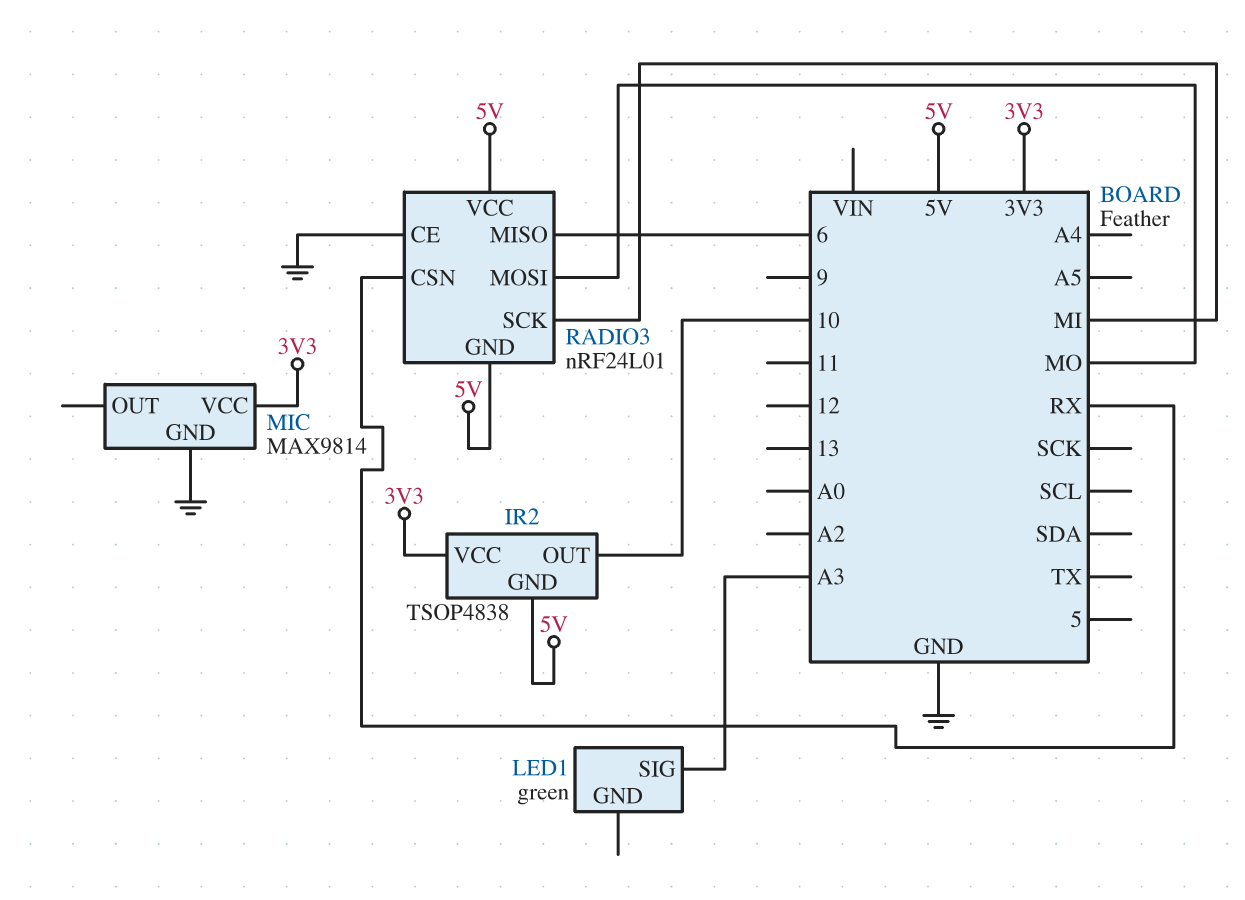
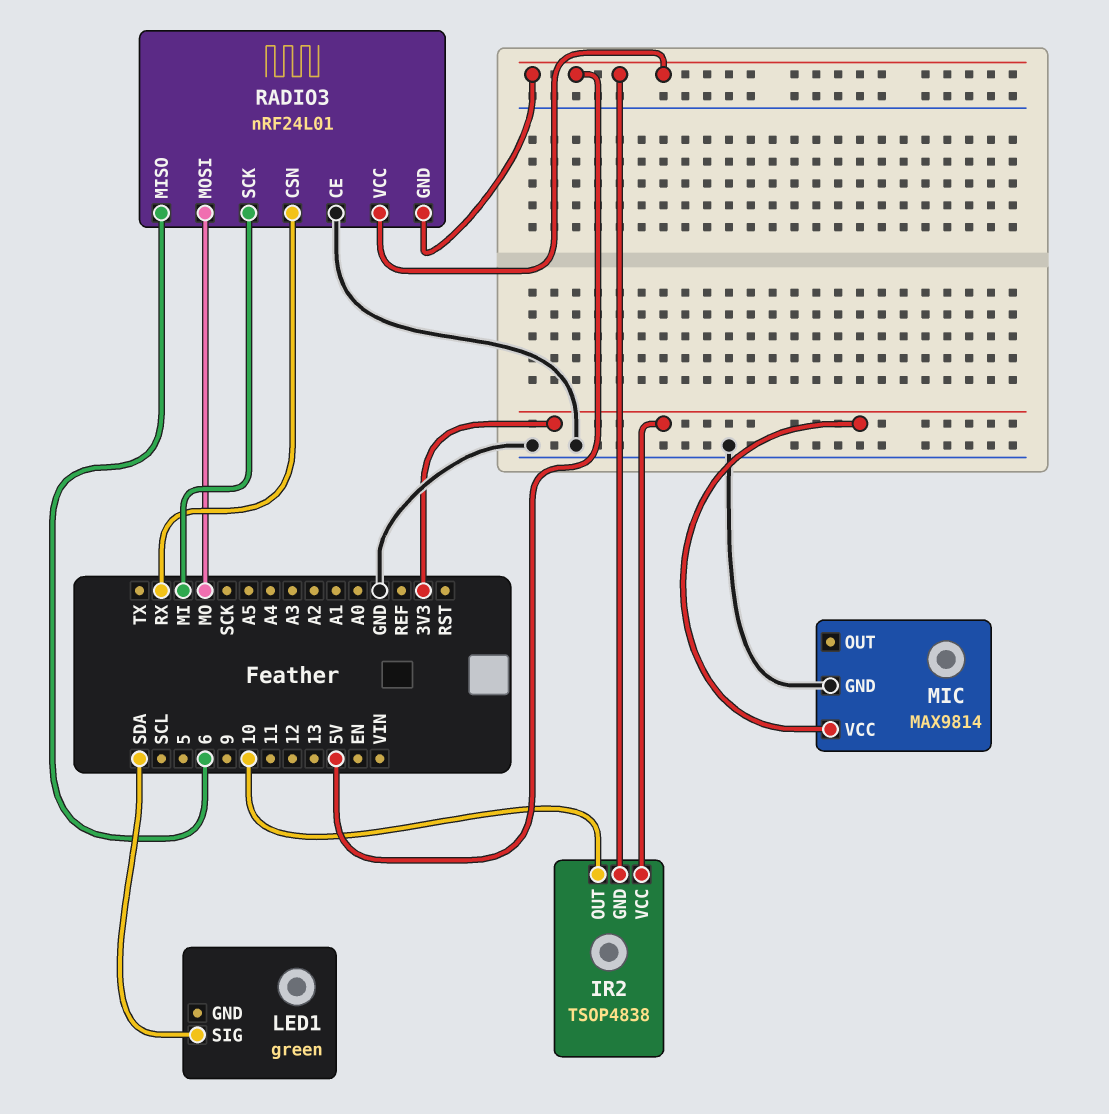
LED1 pin SIG: A3 -> SDA

